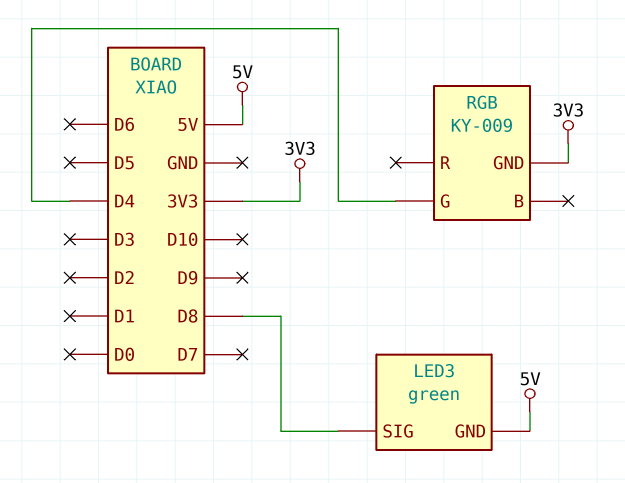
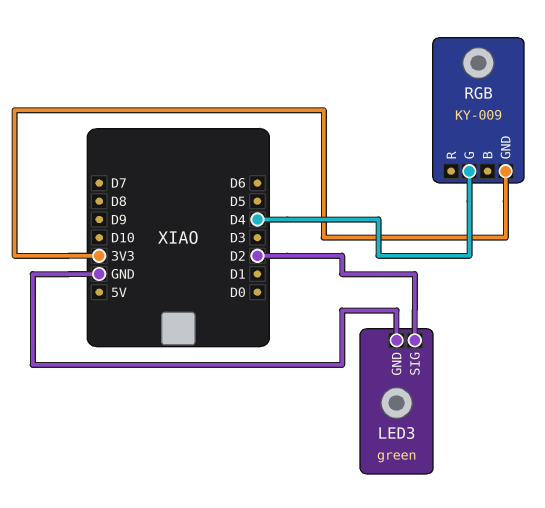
LED3 pin GND: 5V -> GND
LED3 pin SIG: D8 -> D2

